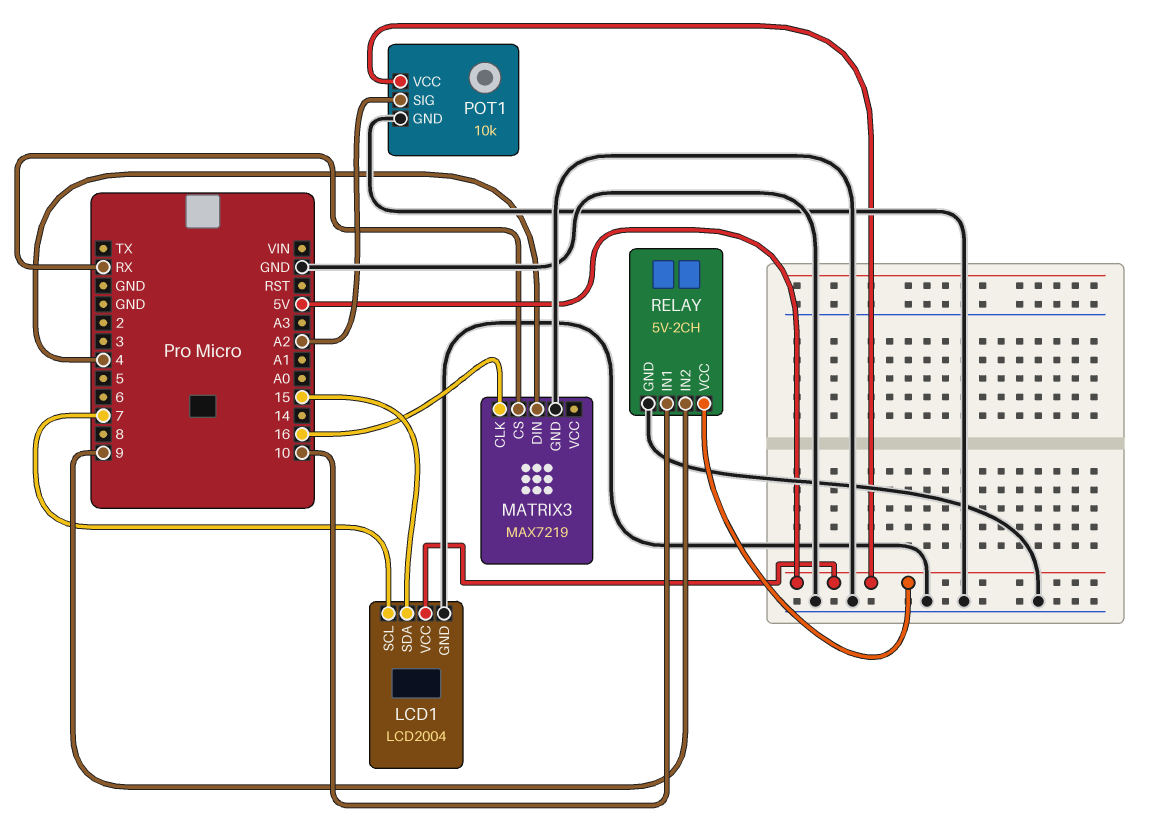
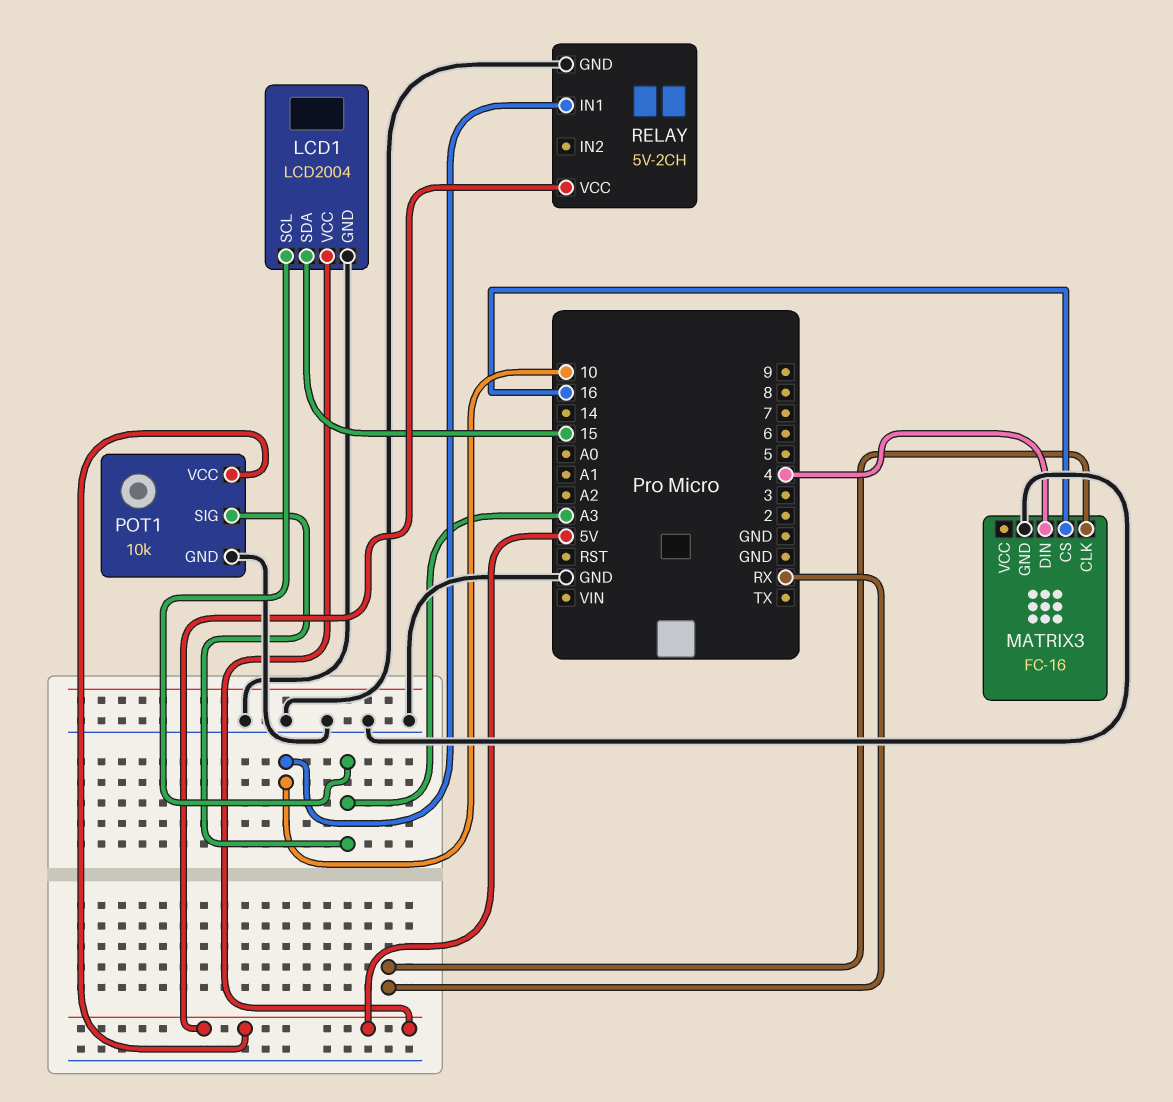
LCD1 pin SCL: 7 -> A3
MATRIX3: MAX7219 -> FC-16
MATRIX3 pin CLK: 16 -> RX
MATRIX3 pin CS: RX -> 16
POT1 pin SIG: A2 -> A3
RELAY pin IN2: 9 -> none

